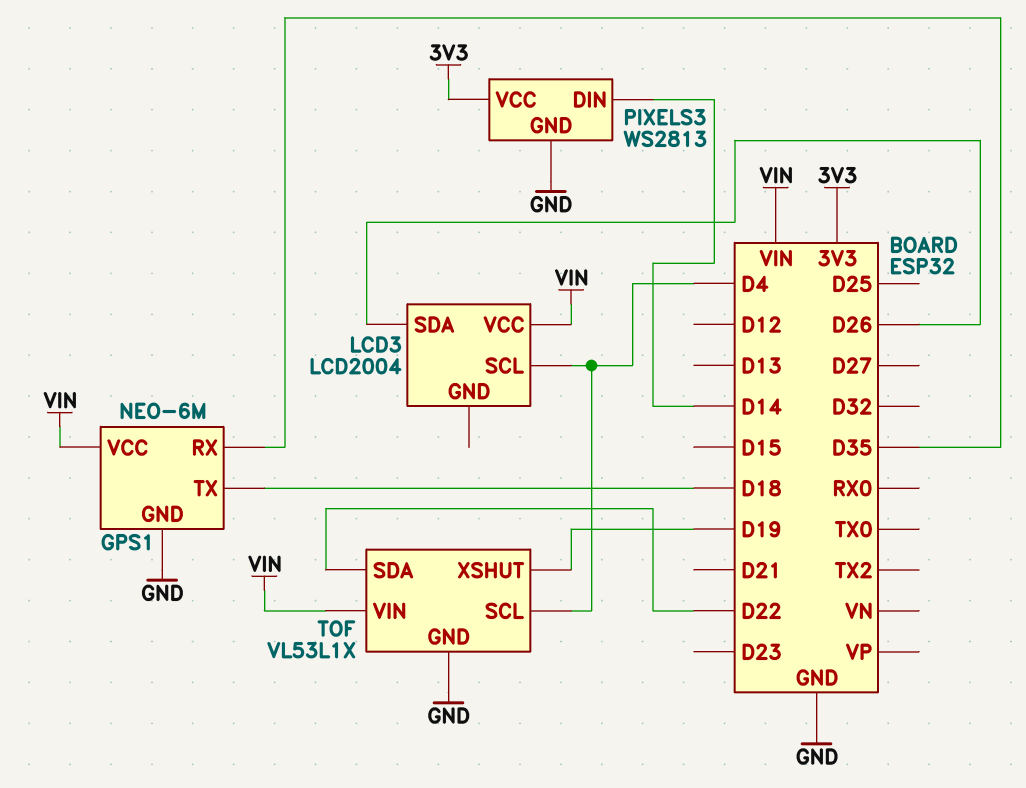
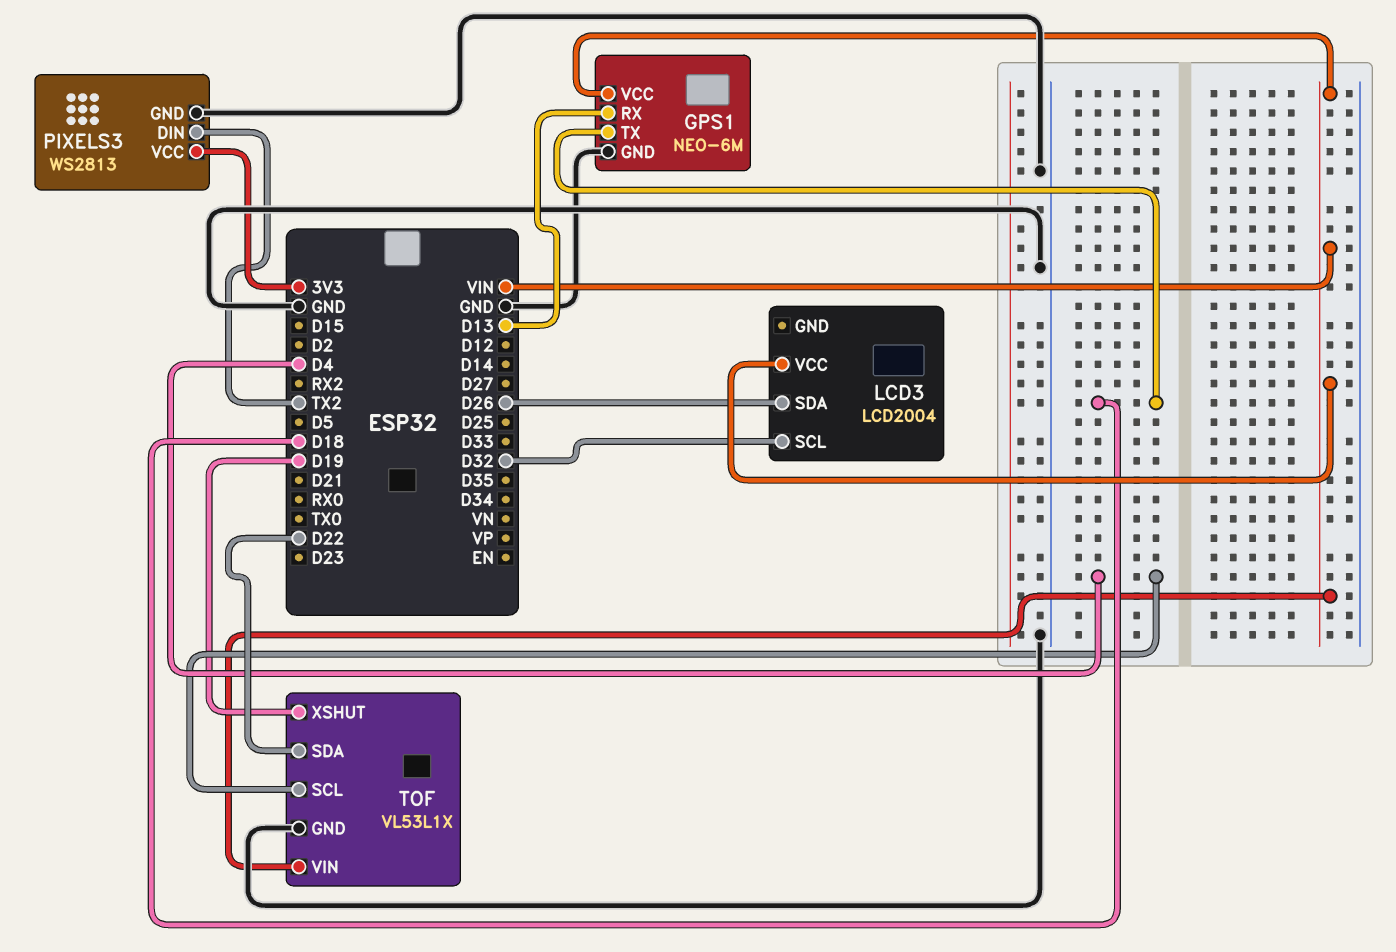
GPS1 pin RX: D35 -> D13
LCD3 pin SCL: D4 -> D32
PIXELS3 pin DIN: D14 -> TX2

